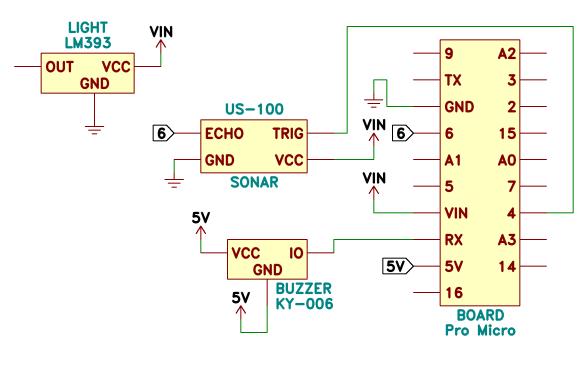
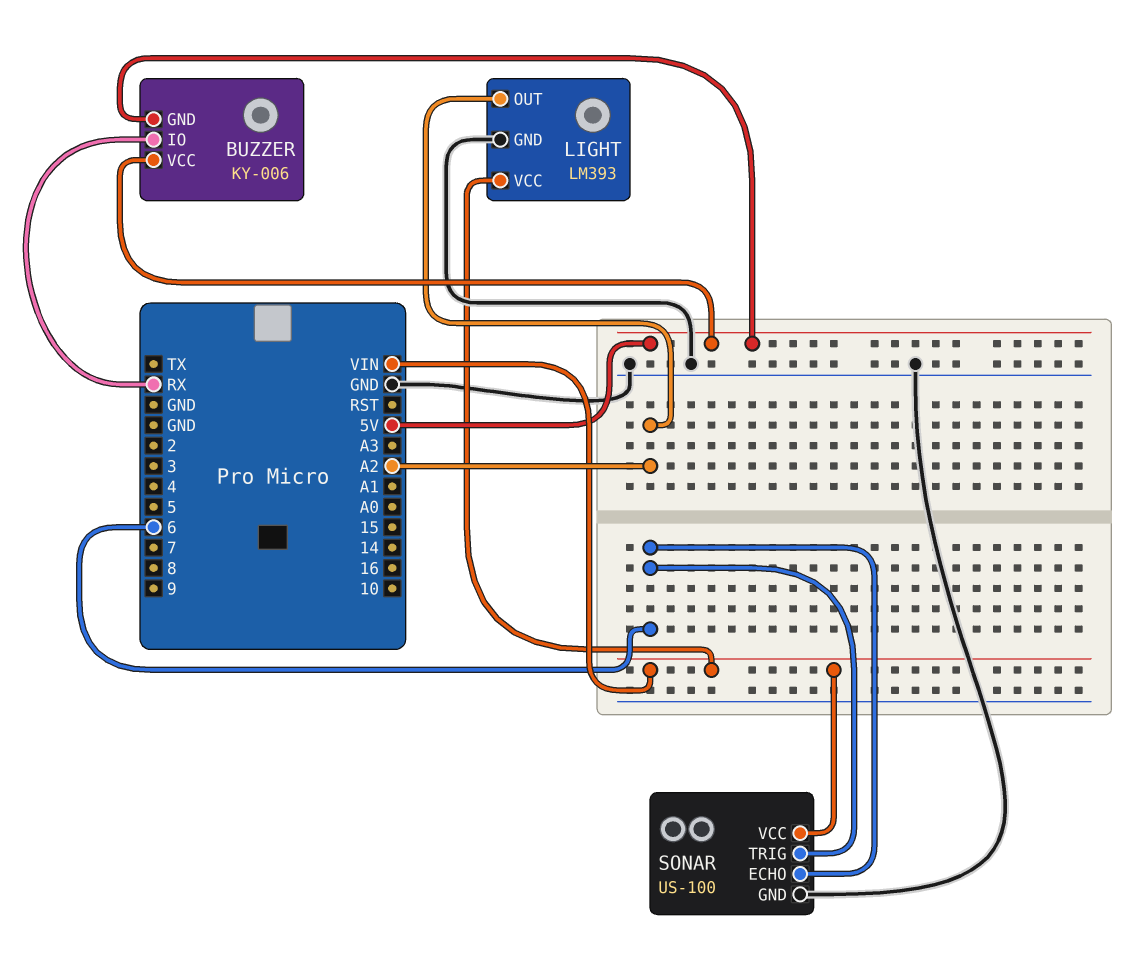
LIGHT pin OUT: none -> A2
SONAR pin TRIG: 4 -> 6

